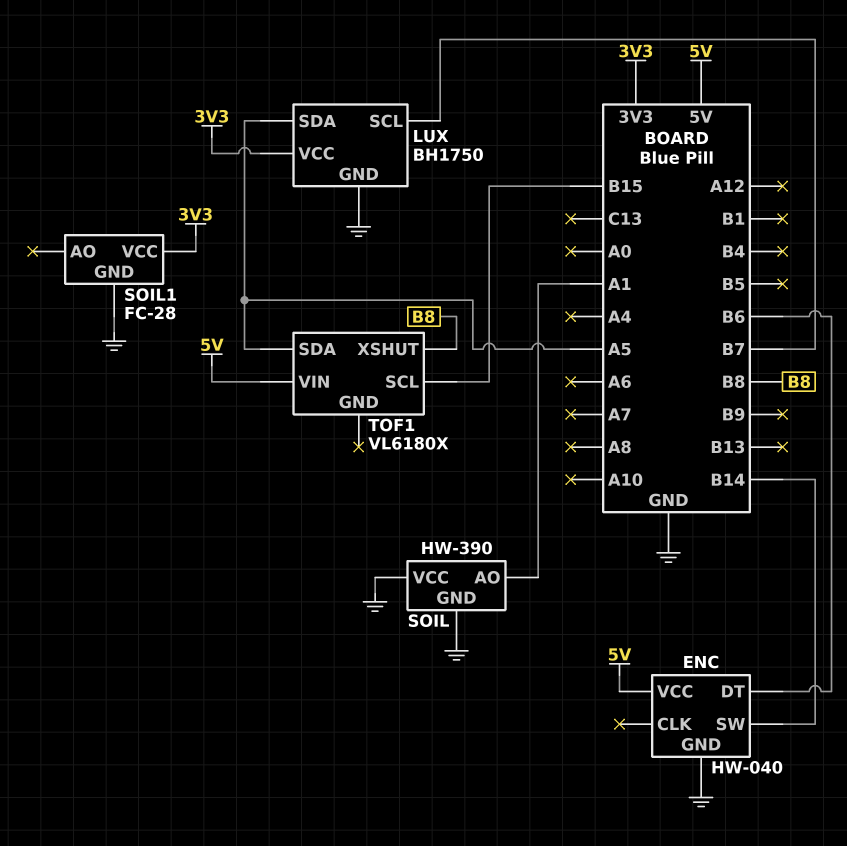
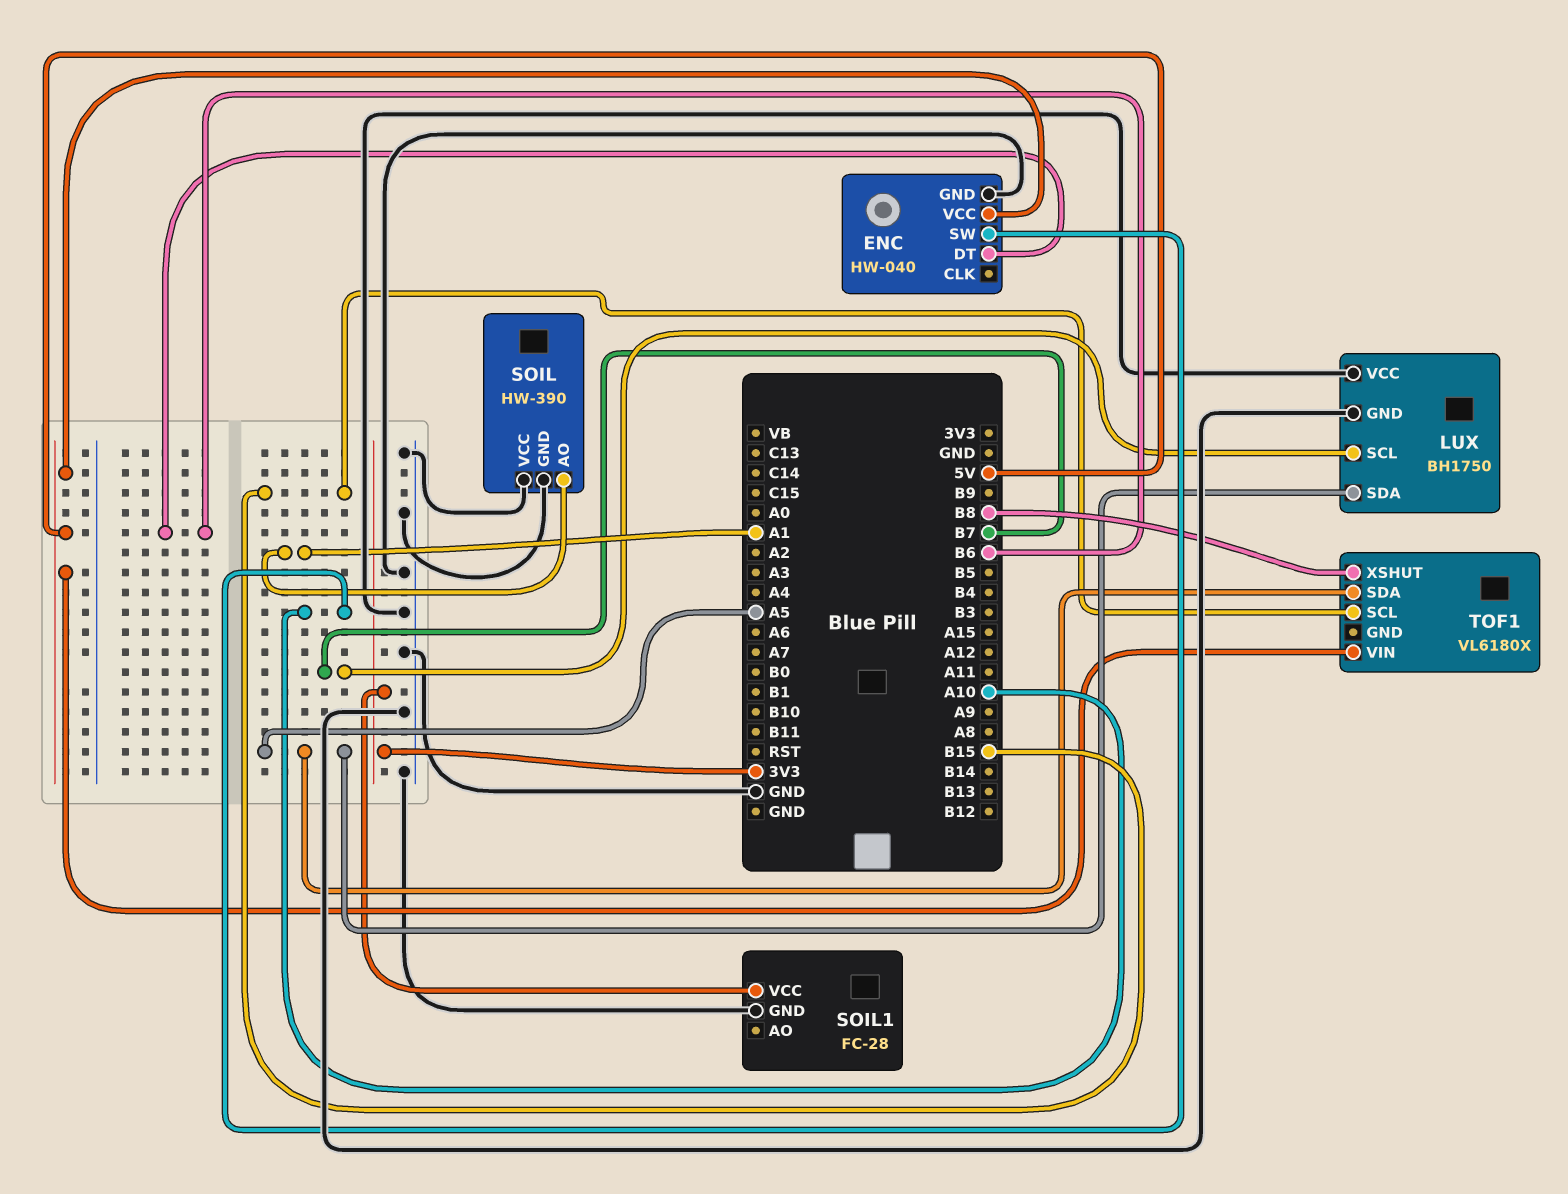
ENC pin SW: B14 -> A10
LUX pin VCC: 3V3 -> GND

